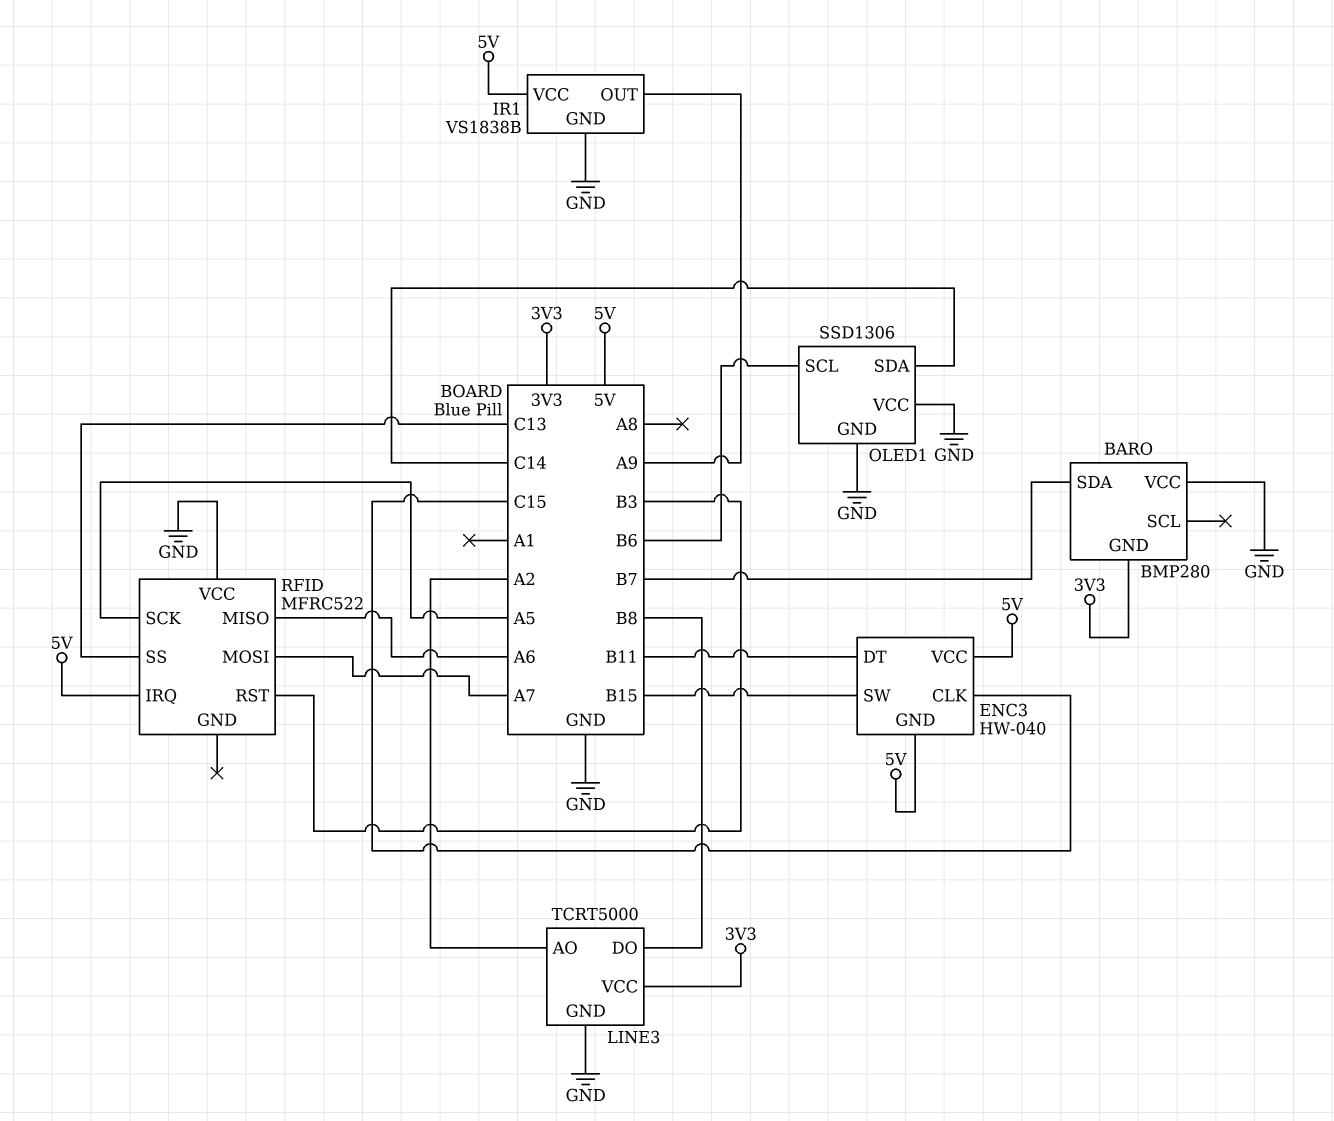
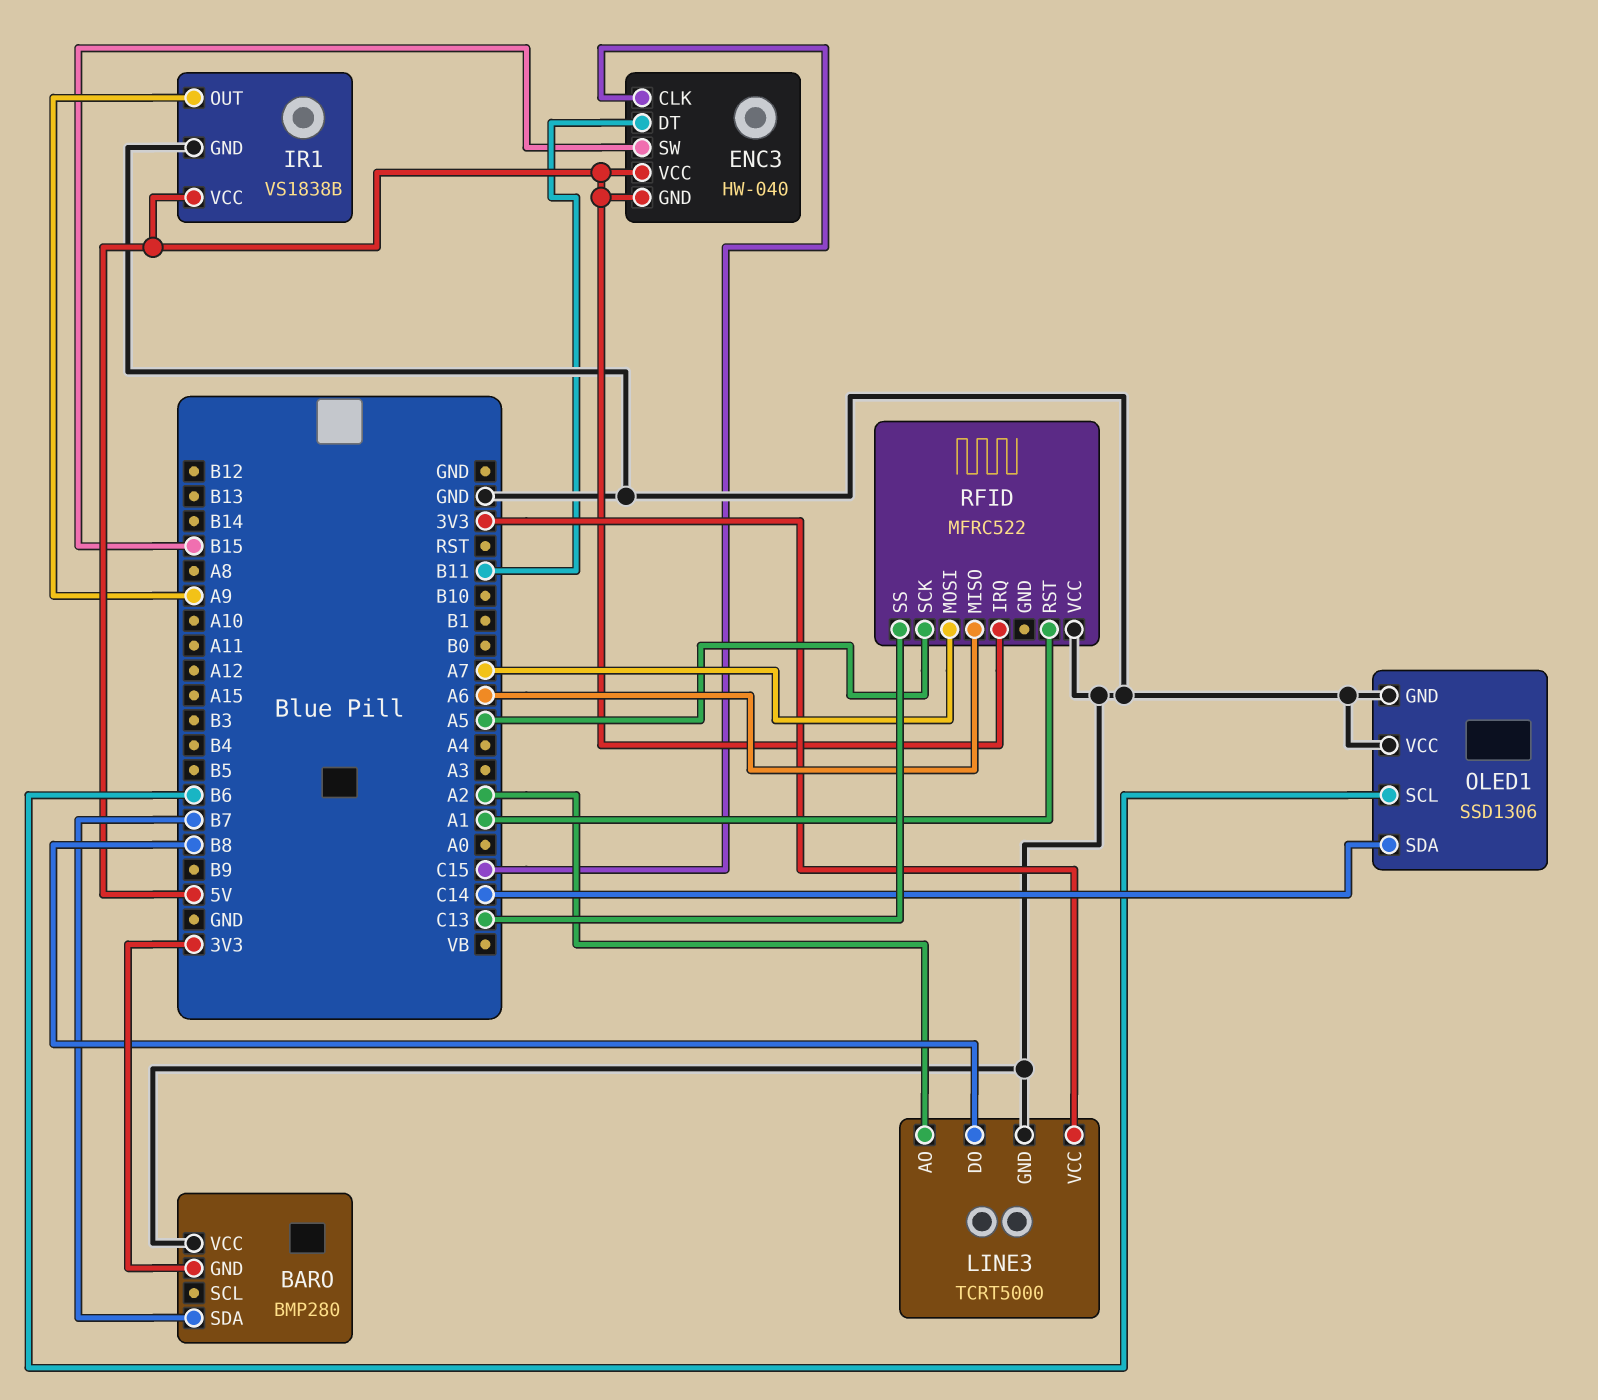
RFID pin RST: B3 -> A1

